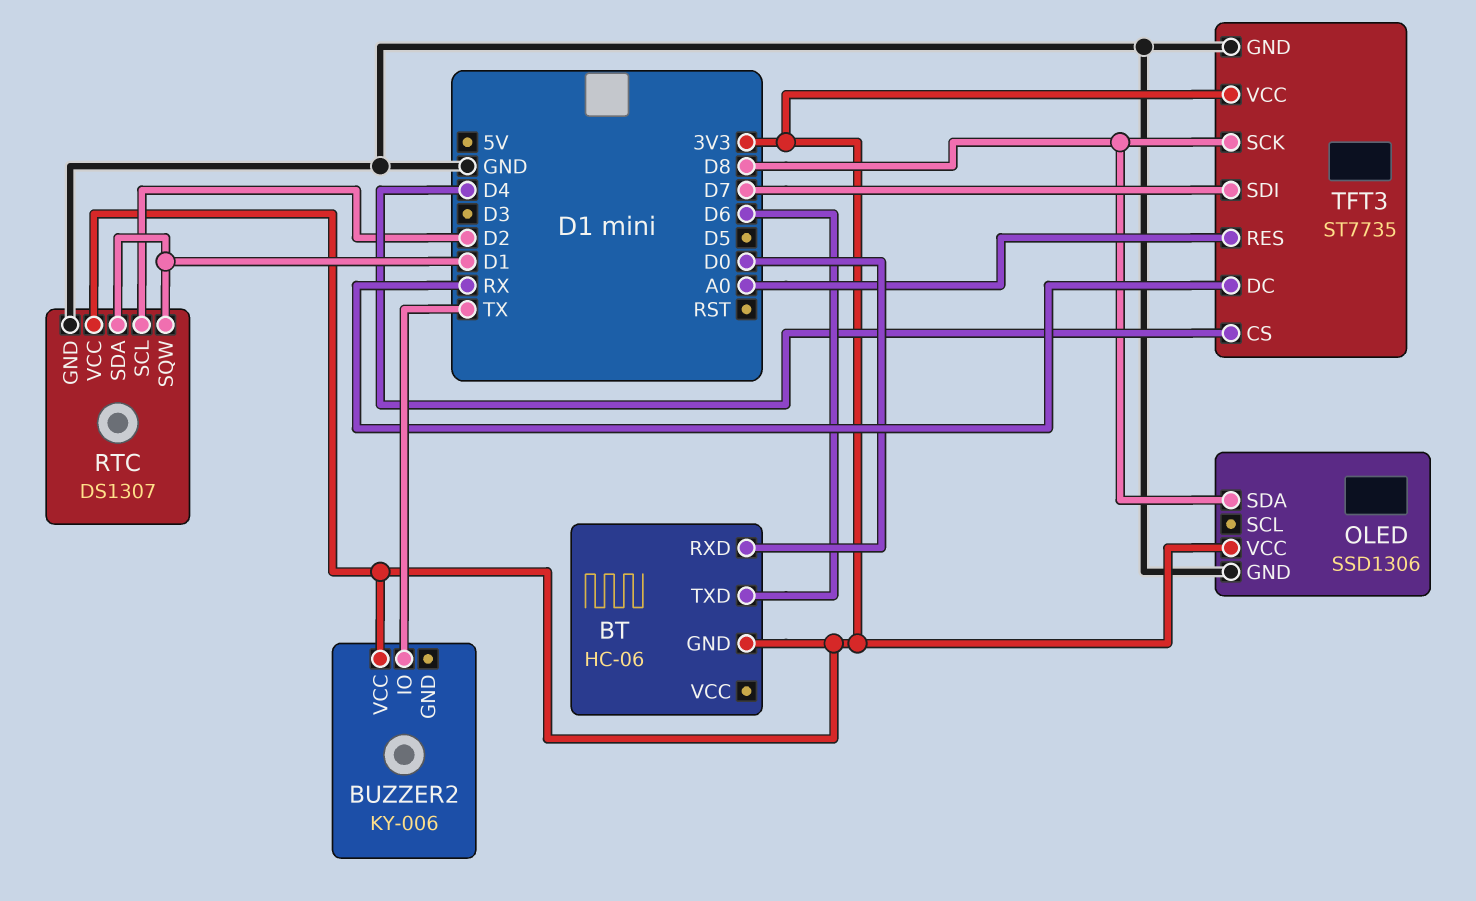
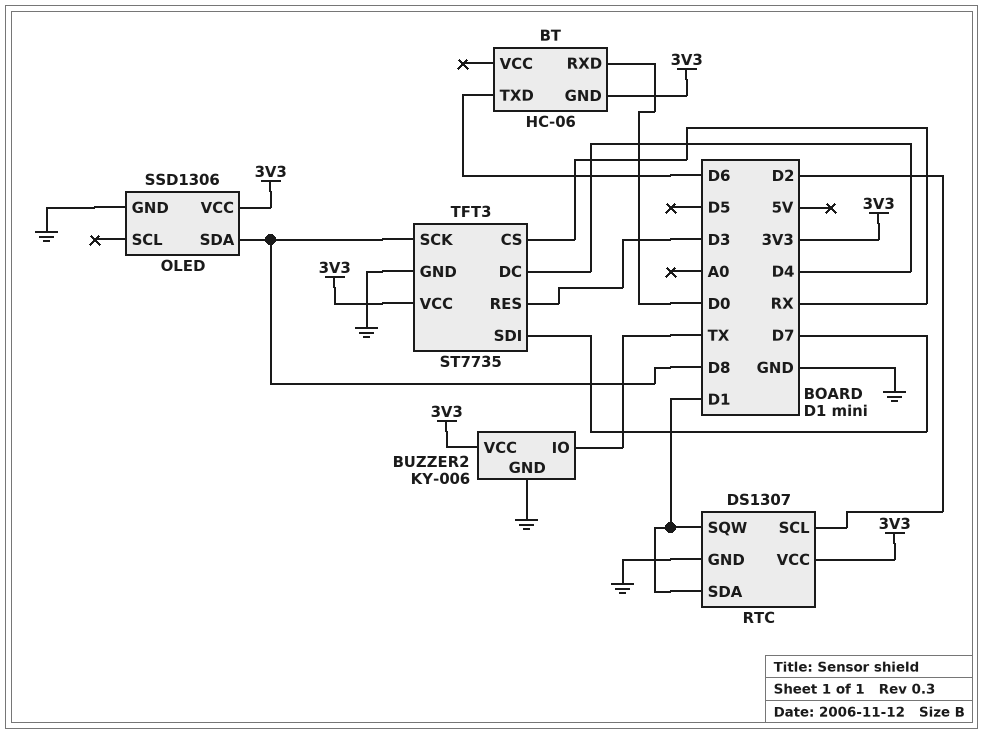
BUZZER2 pin GND: none -> GND
TFT3 pin CS: D4 -> RX
TFT3 pin DC: RX -> D4
TFT3 pin RES: A0 -> D3

